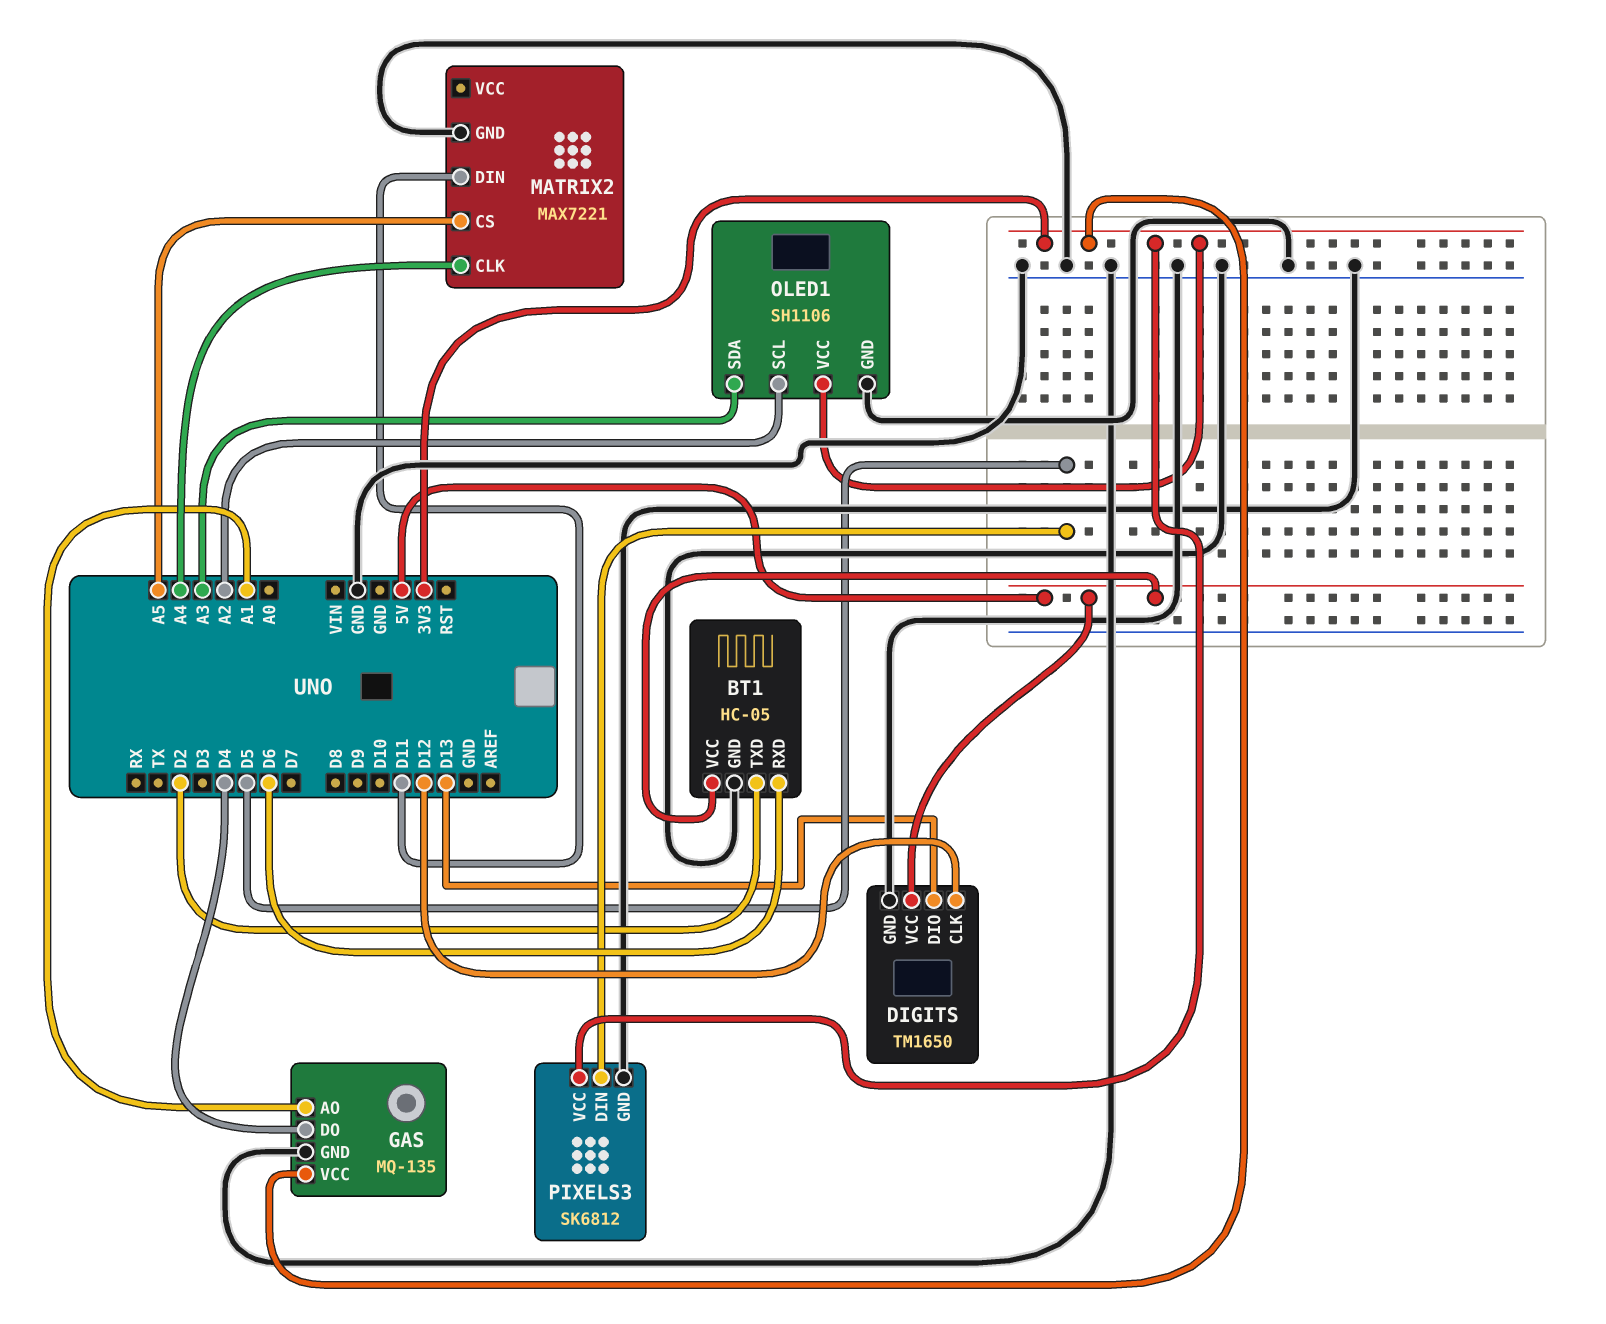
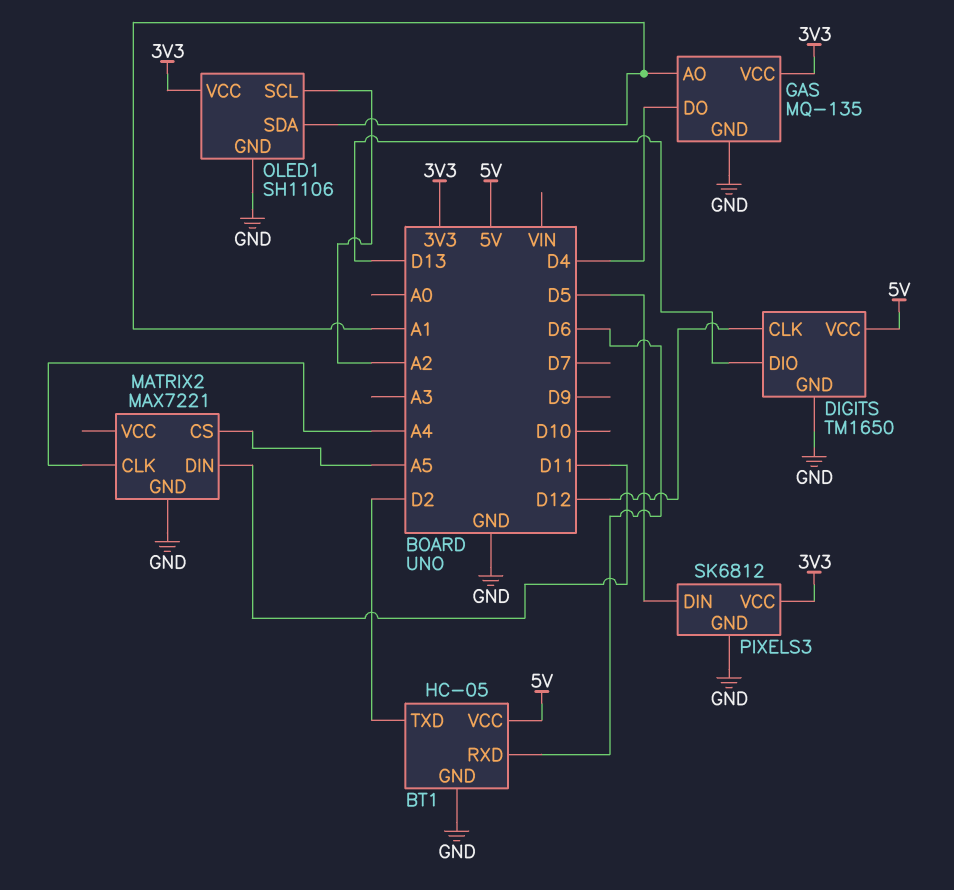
OLED1 pin SDA: A3 -> A1

